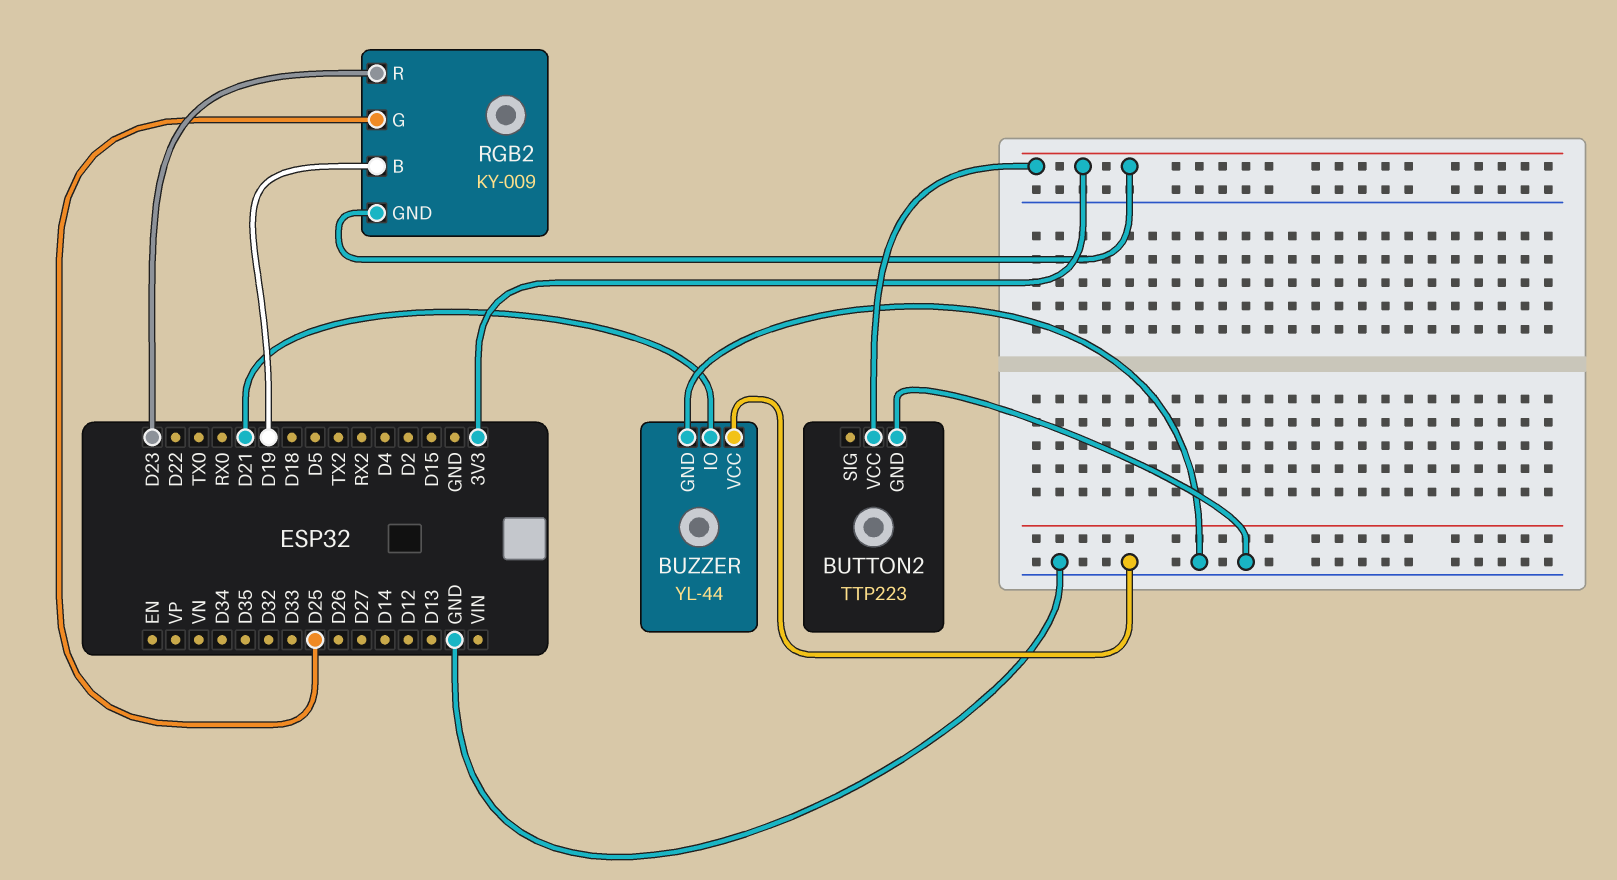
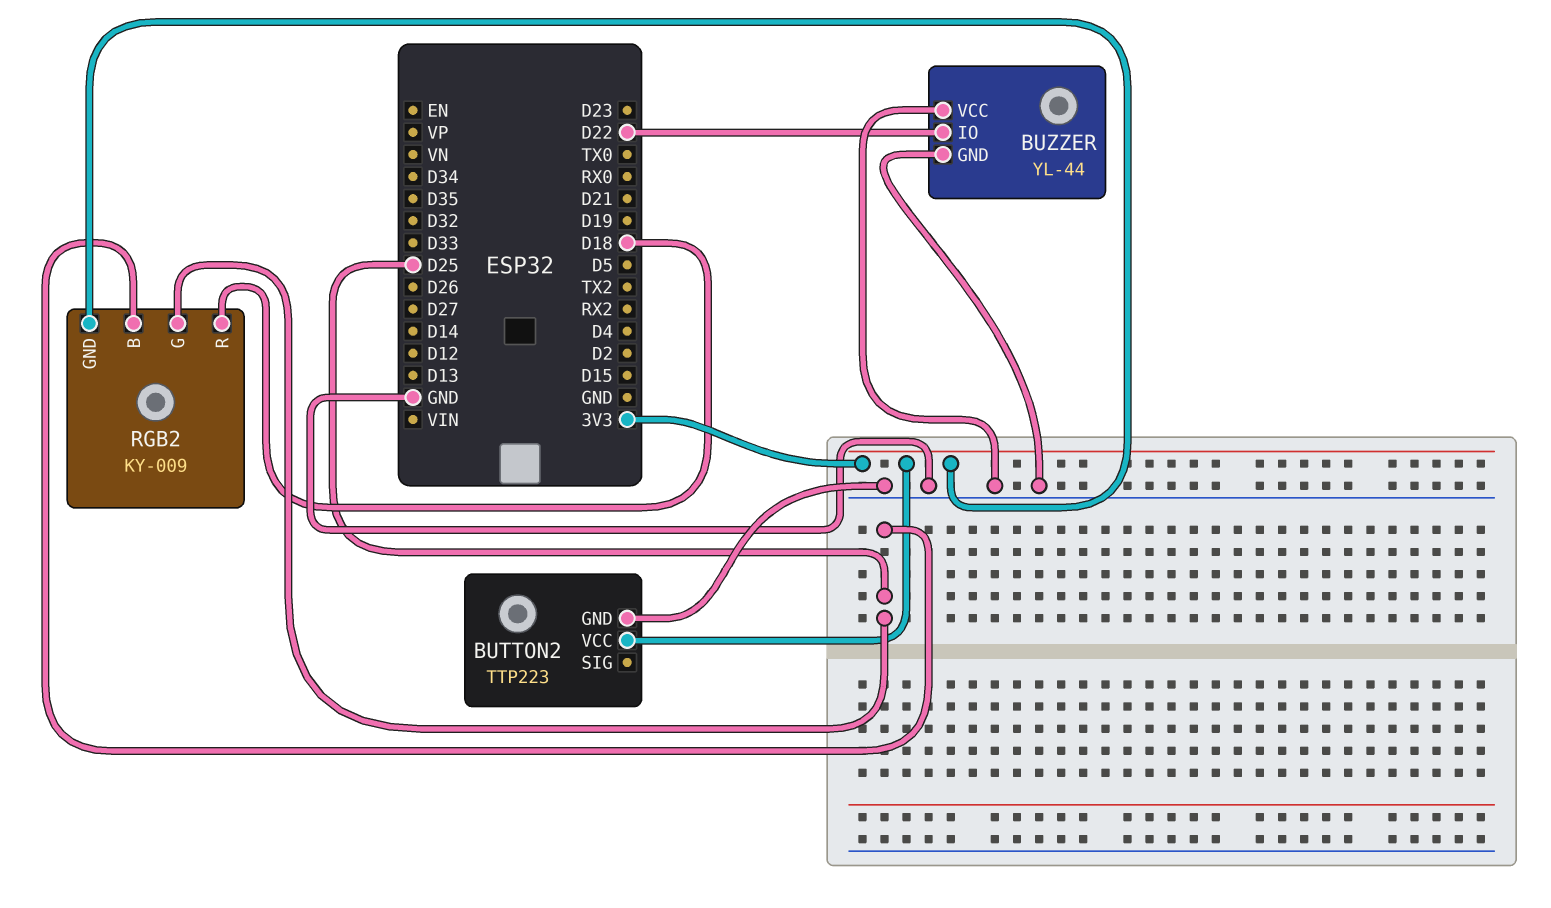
BUZZER pin IO: D21 -> D22
RGB2 pin B: D19 -> D25
RGB2 pin R: D23 -> D18

